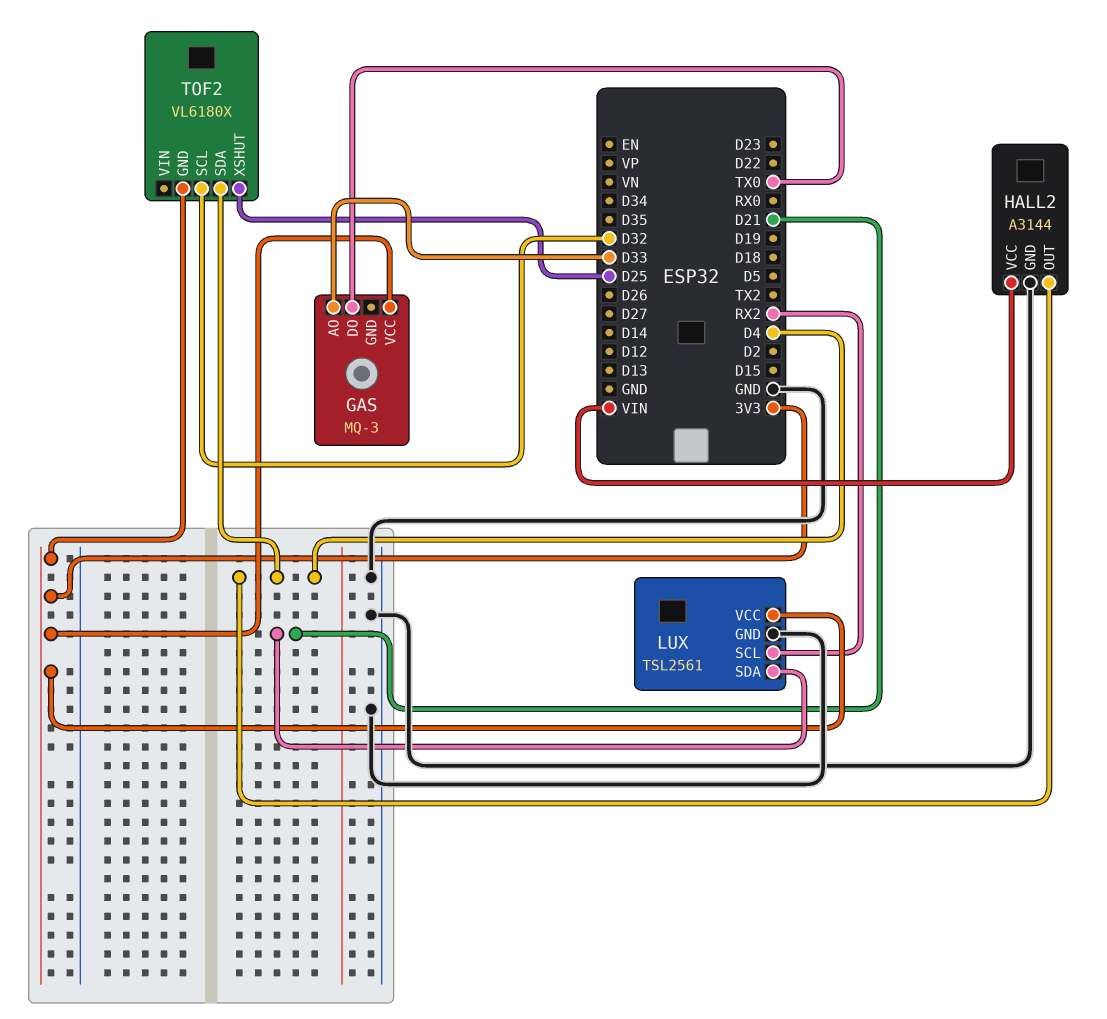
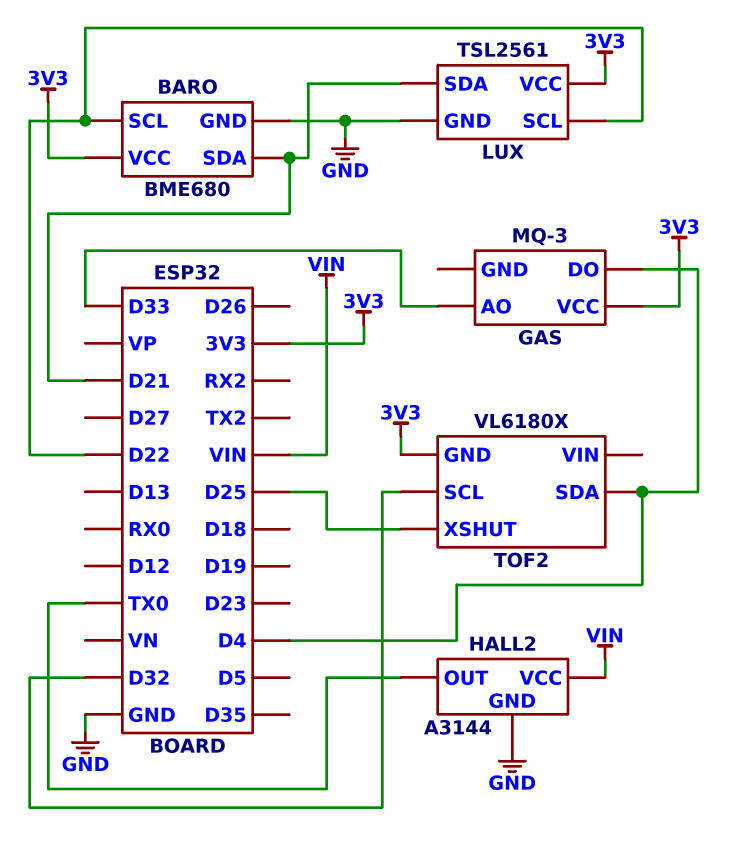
BARO: none -> BME680
BARO pin GND: none -> GND
BARO pin SCL: none -> D22
BARO pin SDA: none -> D21
BARO pin VCC: none -> 3V3
GAS pin DO: TX0 -> D4
HALL2 pin OUT: D4 -> TX0
LUX pin SCL: RX2 -> D22

